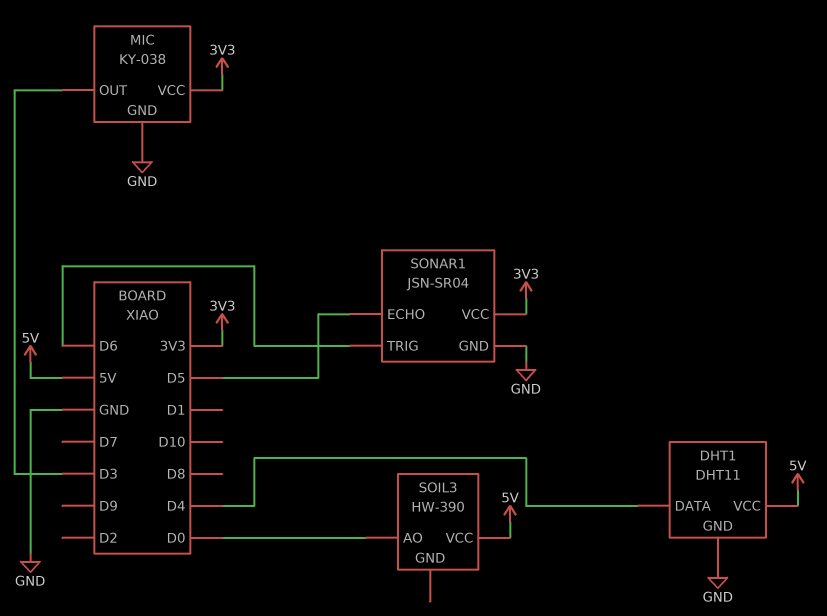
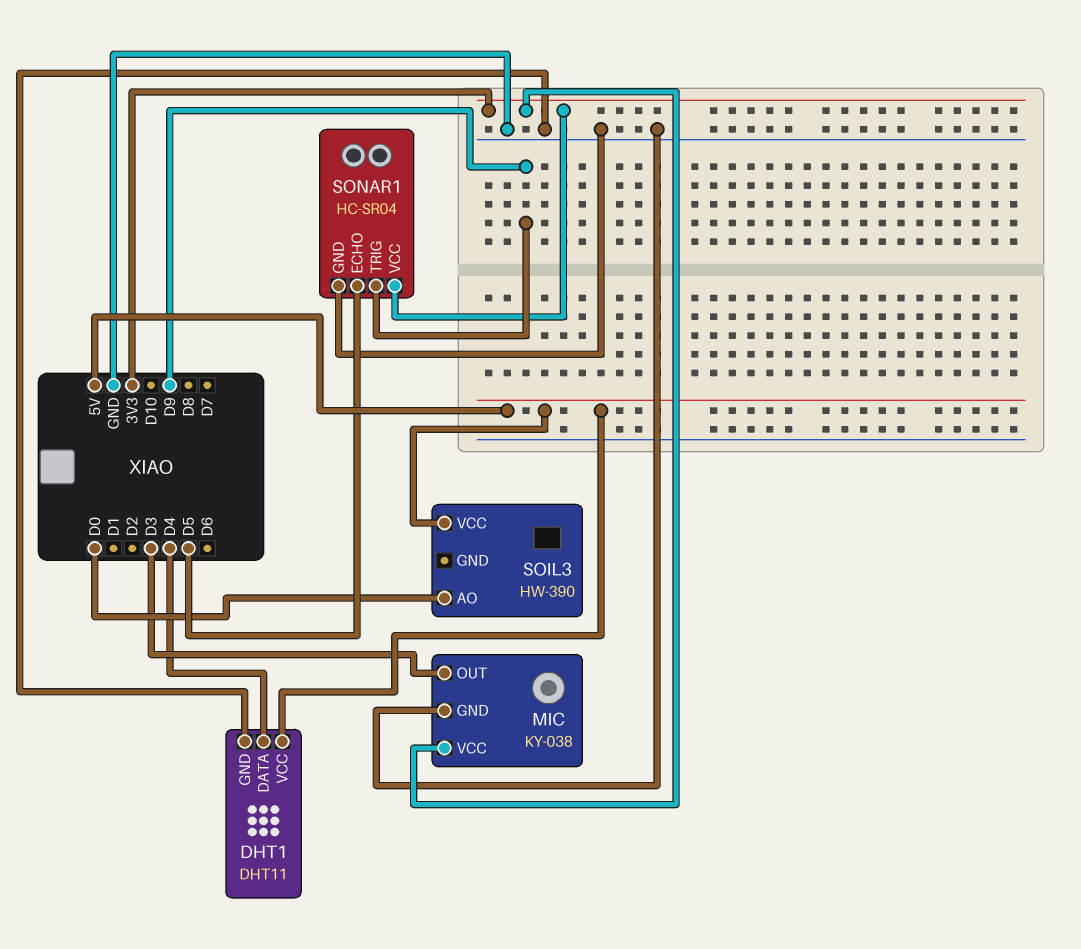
SONAR1: JSN-SR04 -> HC-SR04
SONAR1 pin TRIG: D6 -> D9

